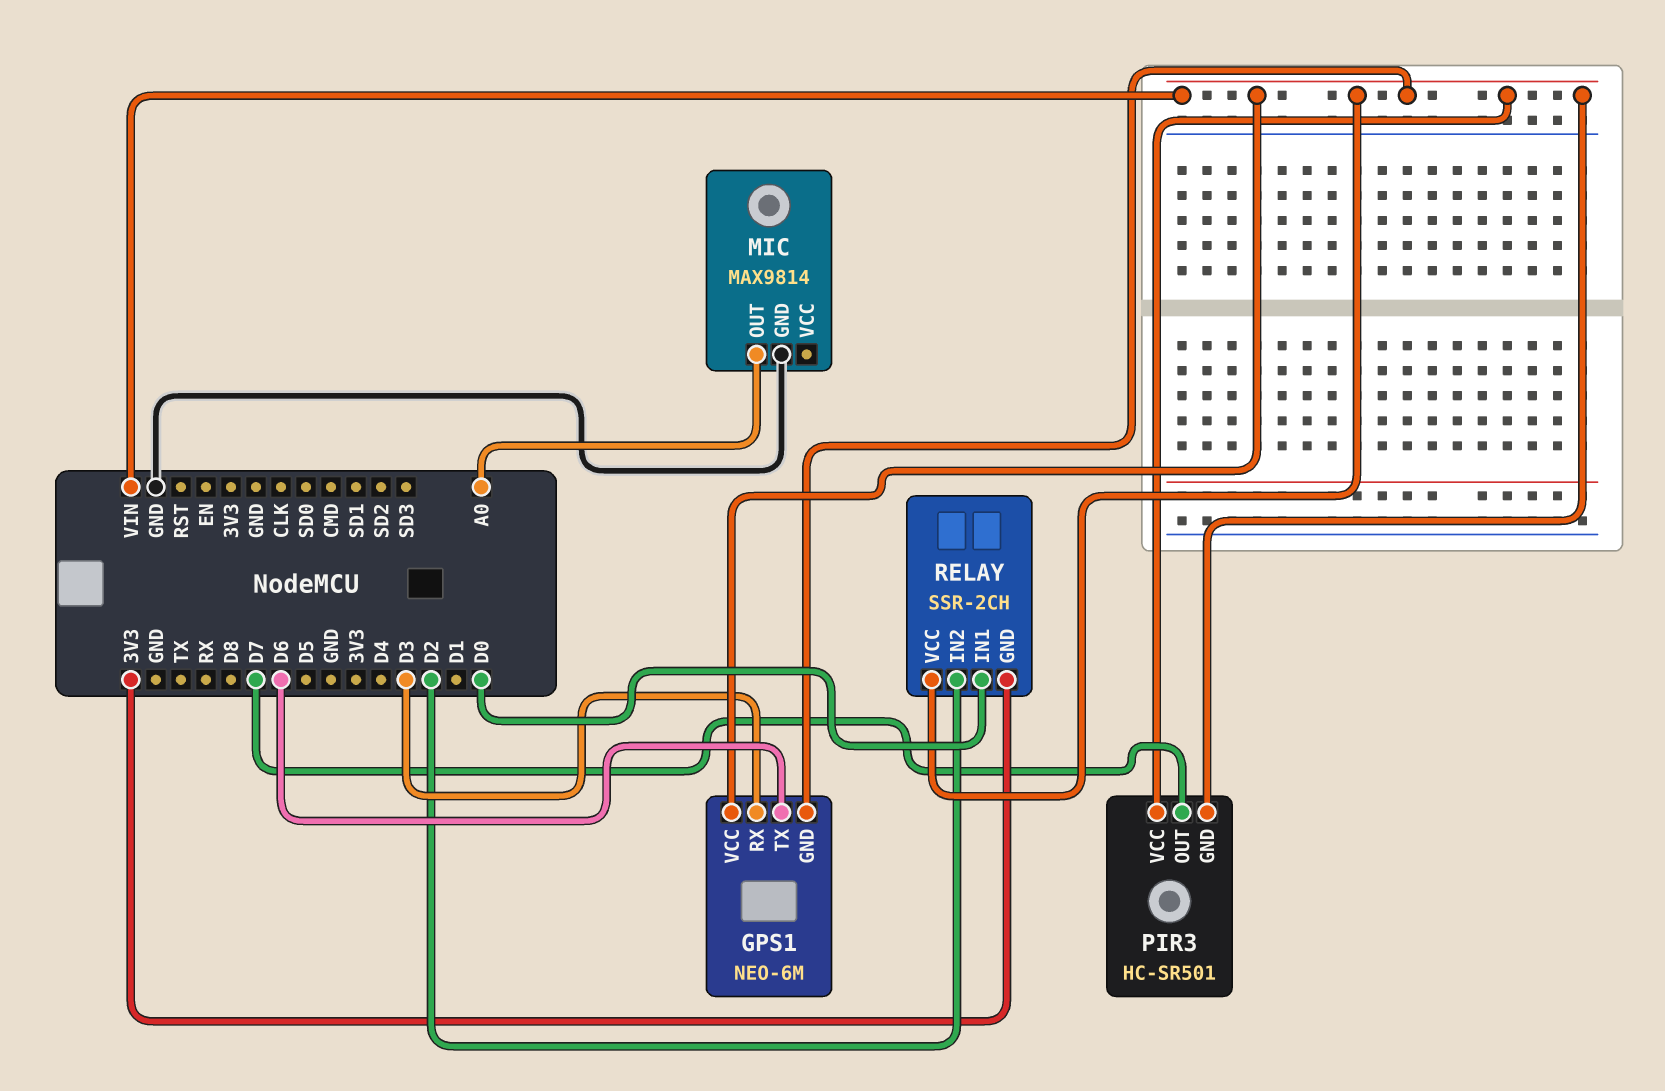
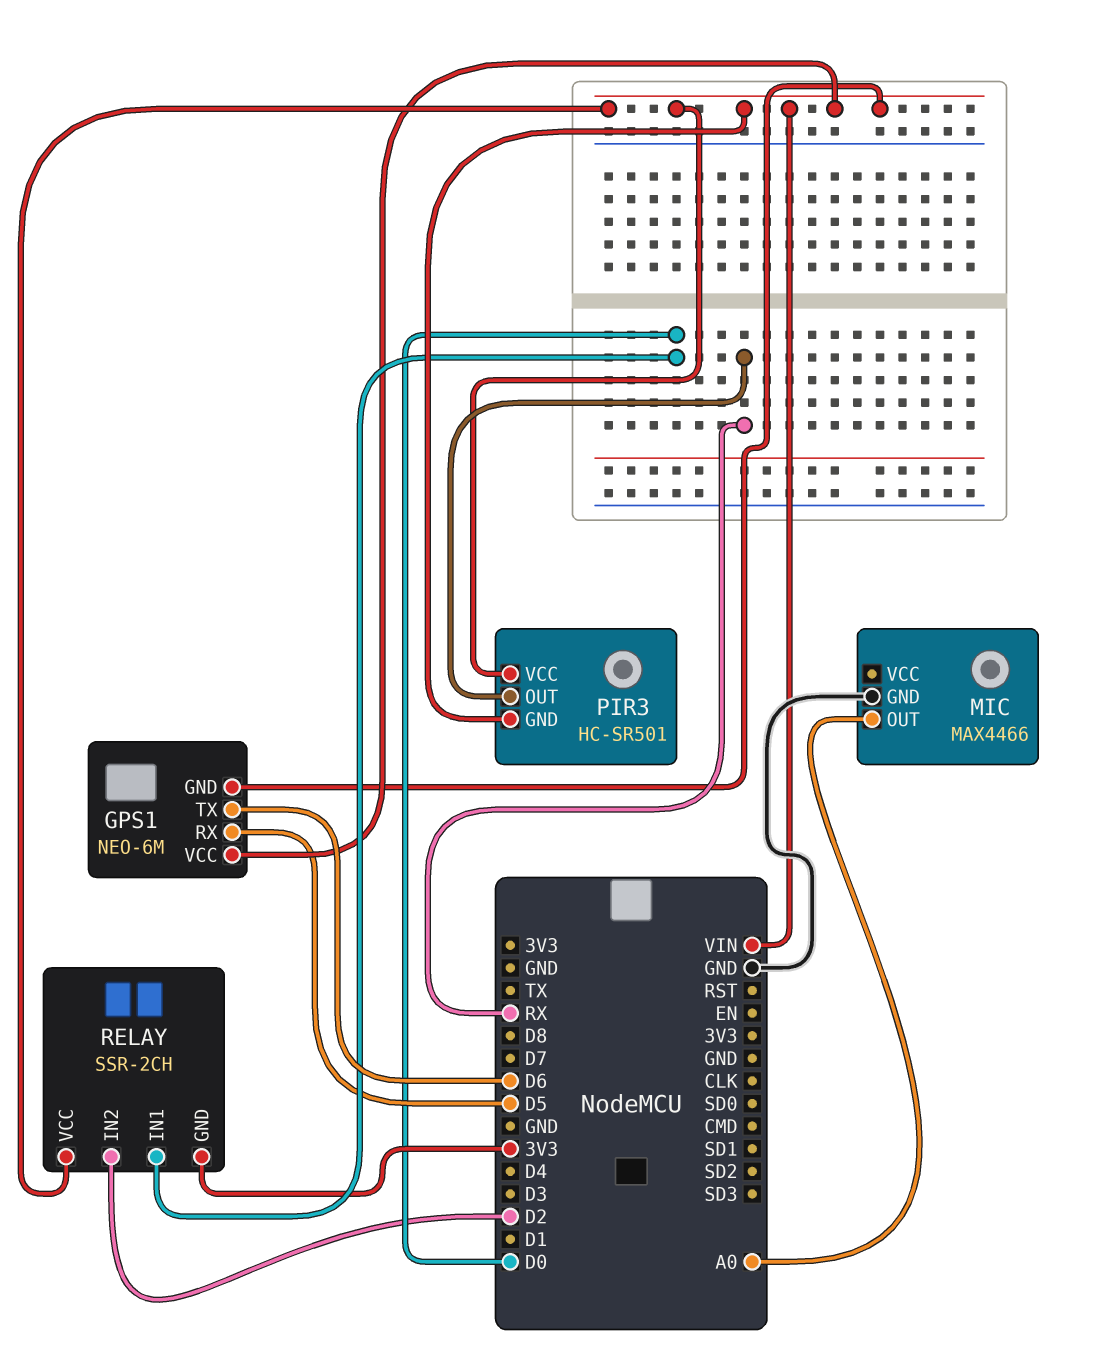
GPS1 pin RX: D3 -> D5
MIC: MAX9814 -> MAX4466
PIR3 pin OUT: D7 -> RX

